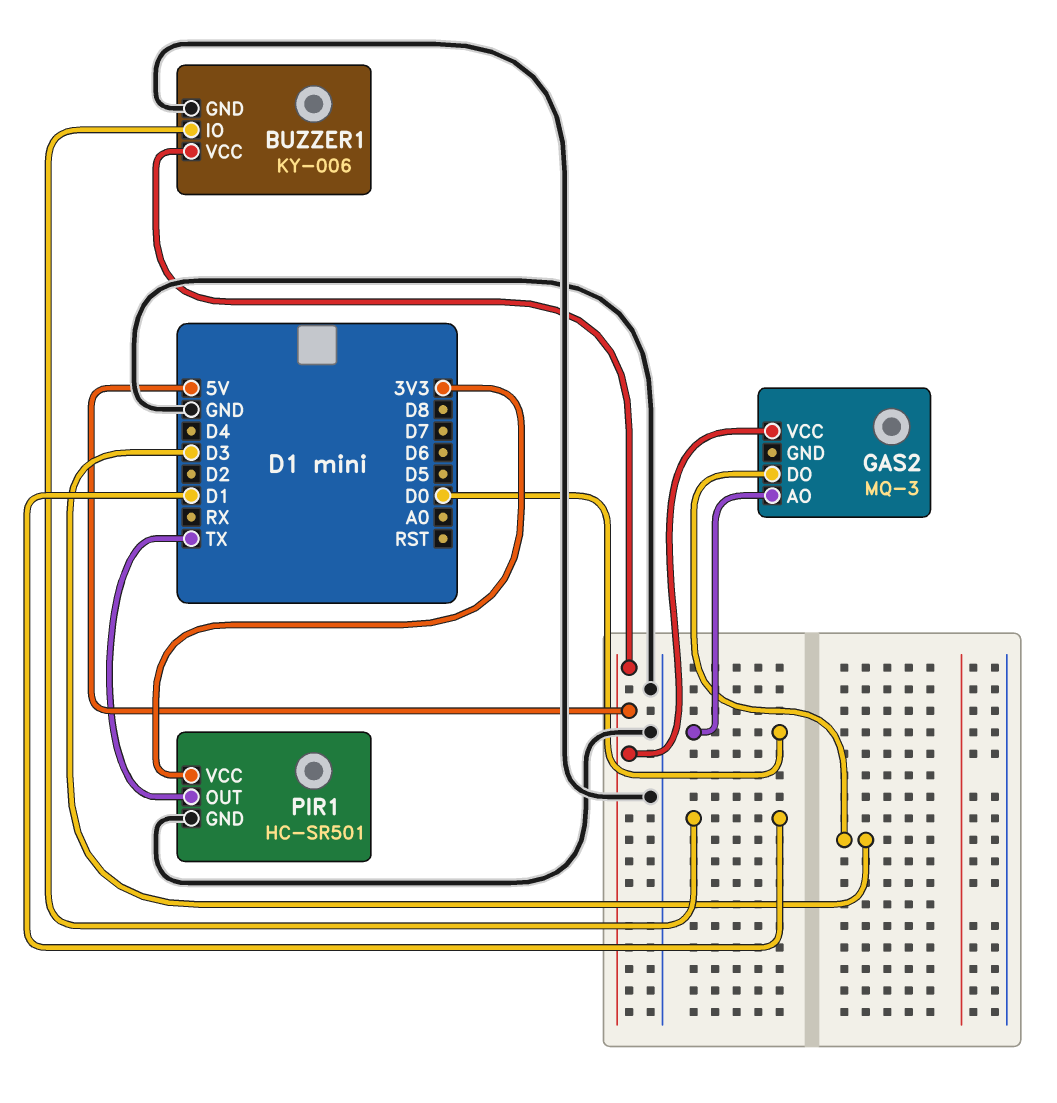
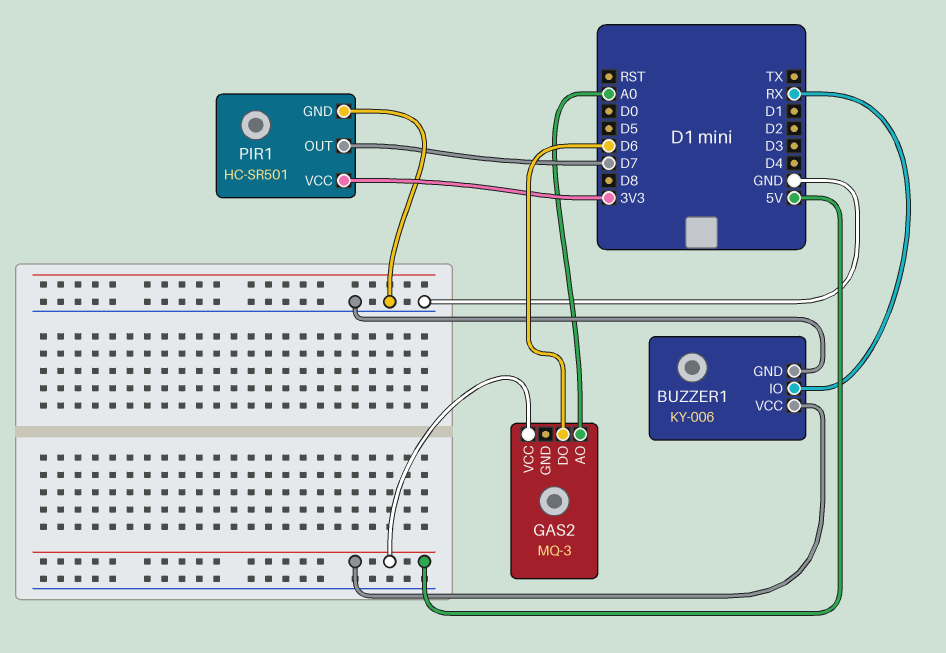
BUZZER1 pin IO: D1 -> RX
GAS2 pin AO: D0 -> A0
GAS2 pin DO: D3 -> D6
PIR1 pin OUT: TX -> D7

